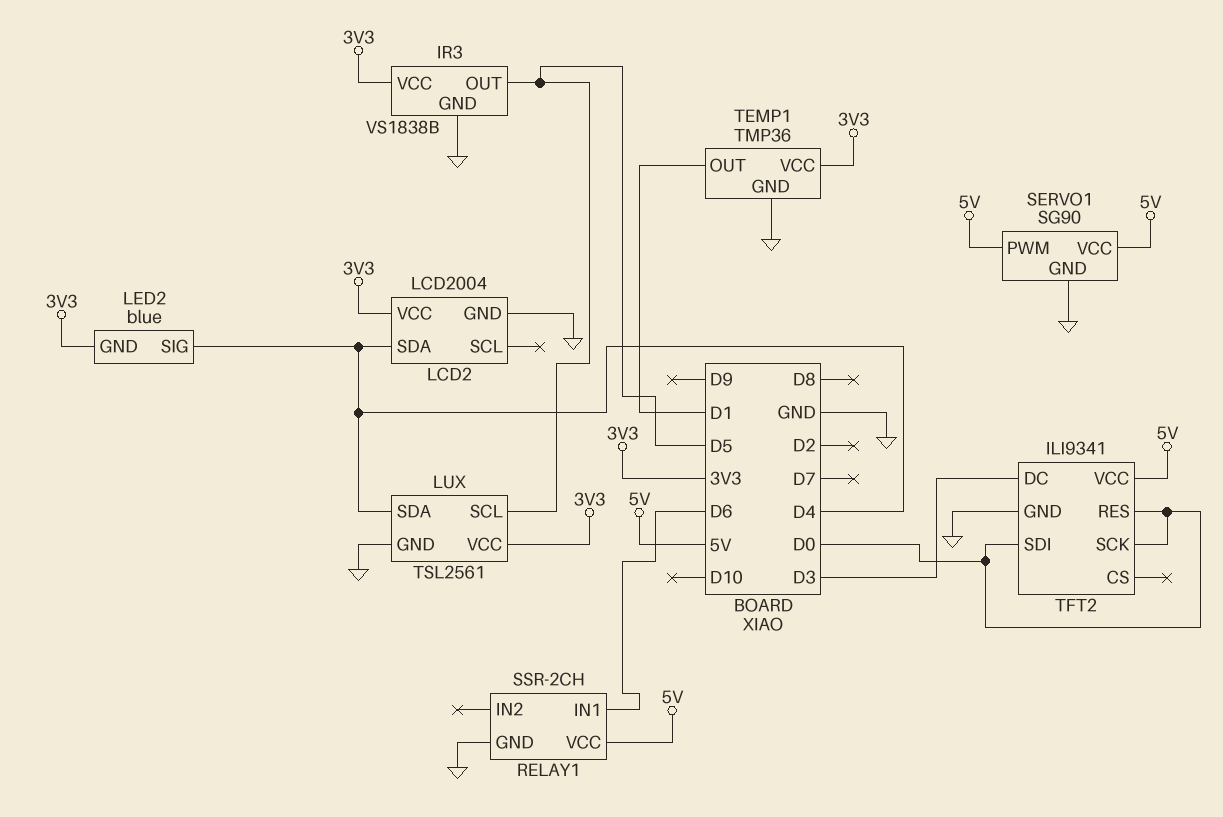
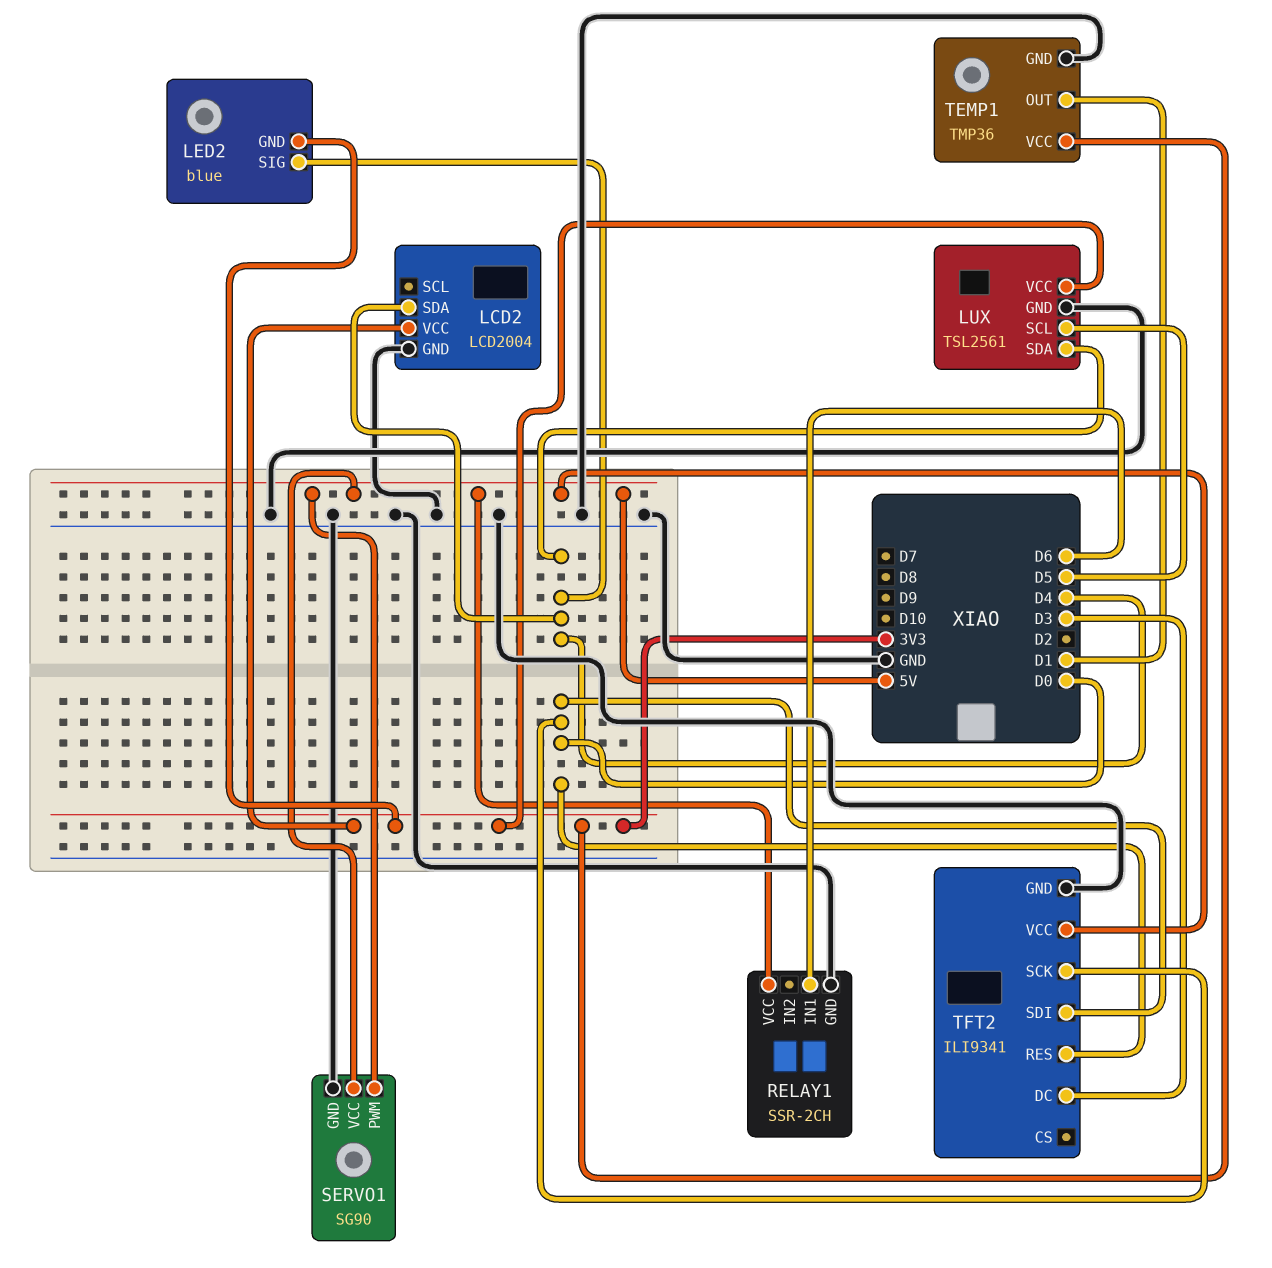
IR3: VS1838B -> none
IR3 pin GND: GND -> none
IR3 pin OUT: D5 -> none
IR3 pin VCC: 3V3 -> none

